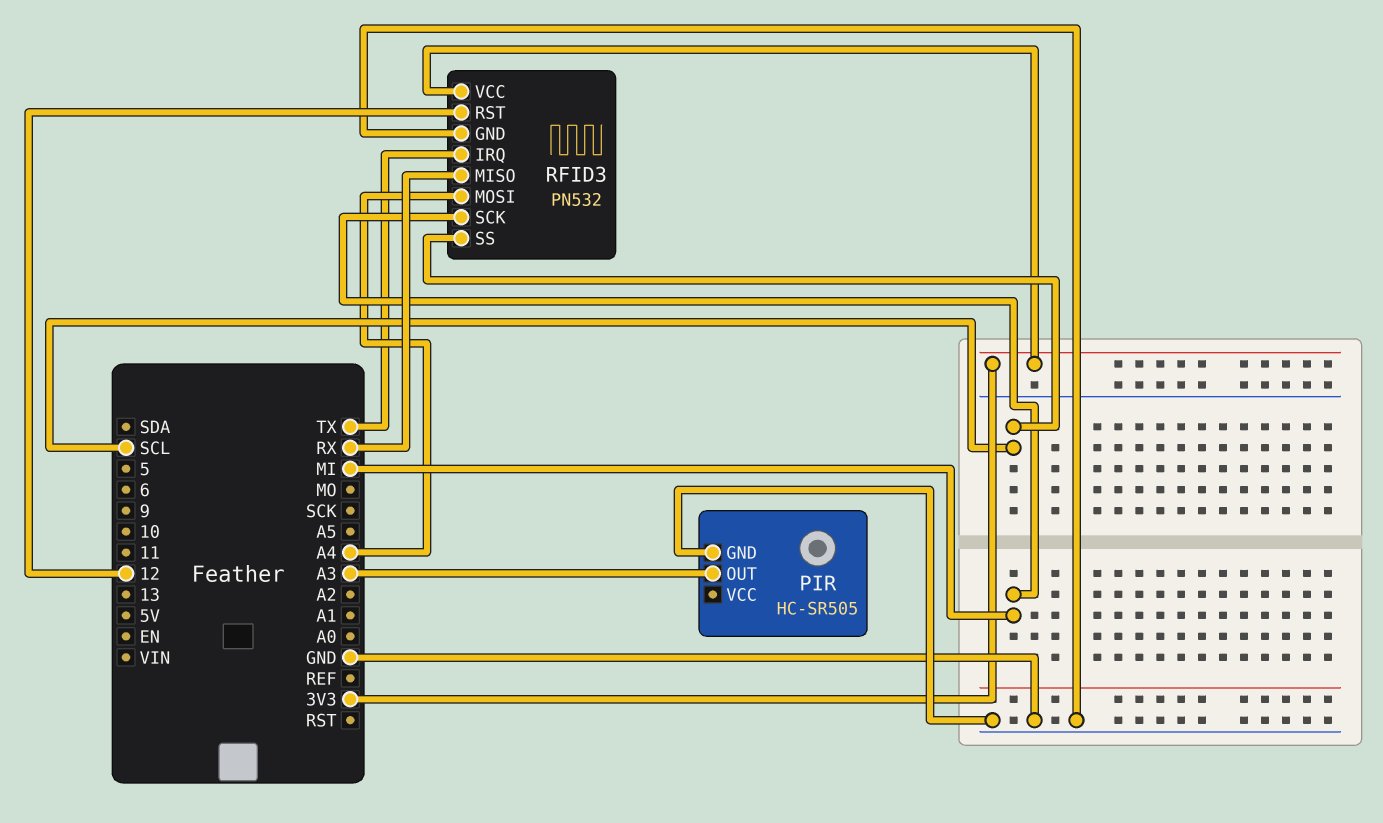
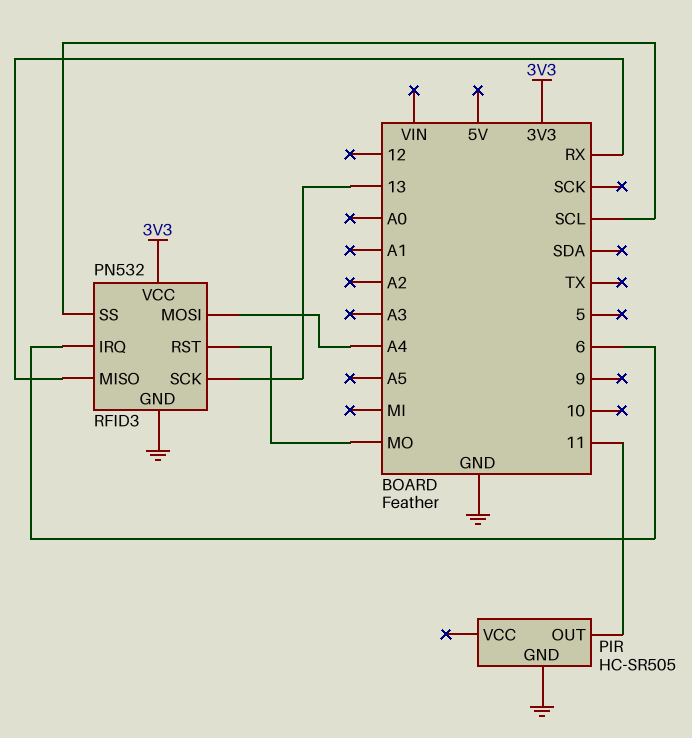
PIR pin OUT: A3 -> 11
RFID3 pin IRQ: TX -> 6
RFID3 pin RST: 12 -> MO
RFID3 pin SCK: MI -> 13

